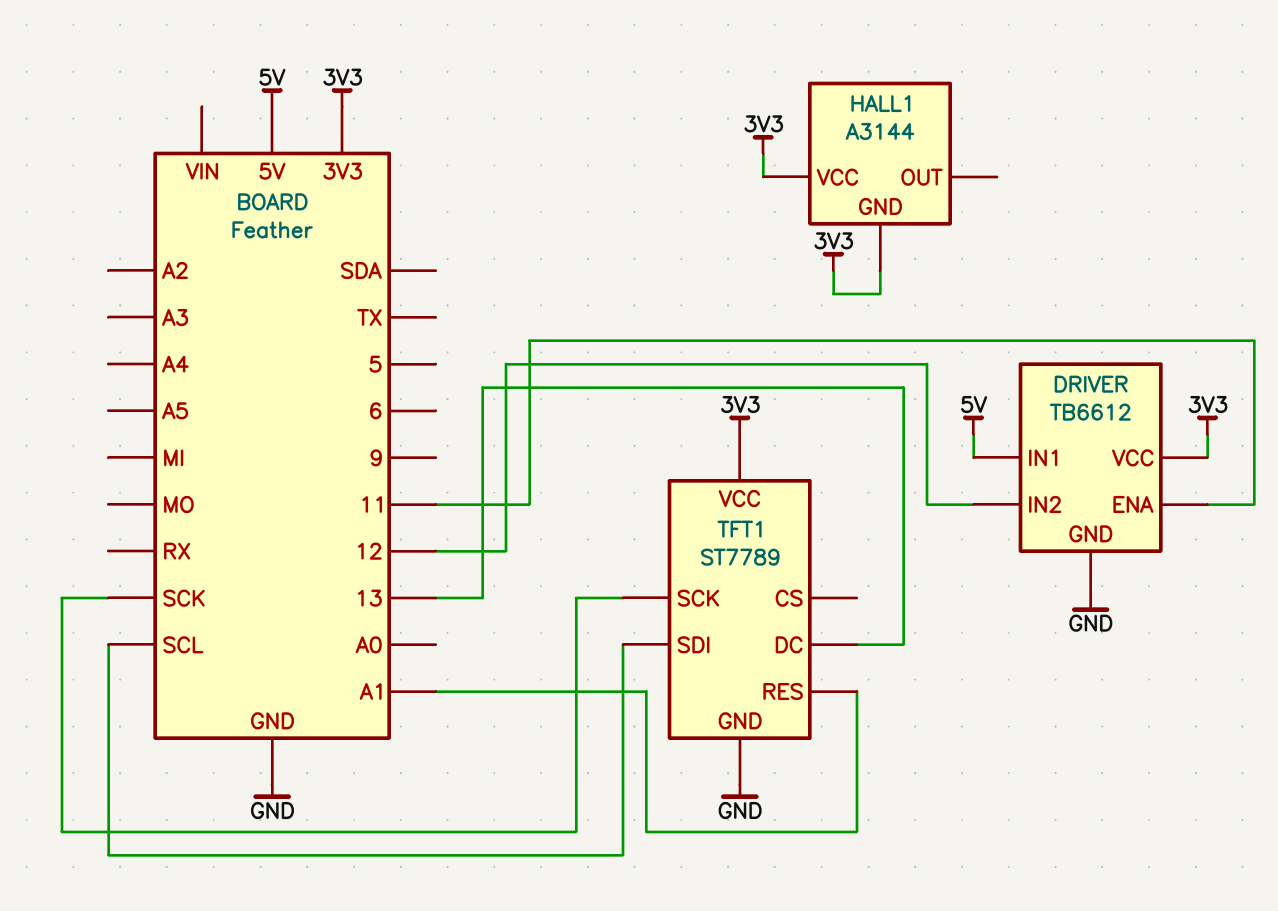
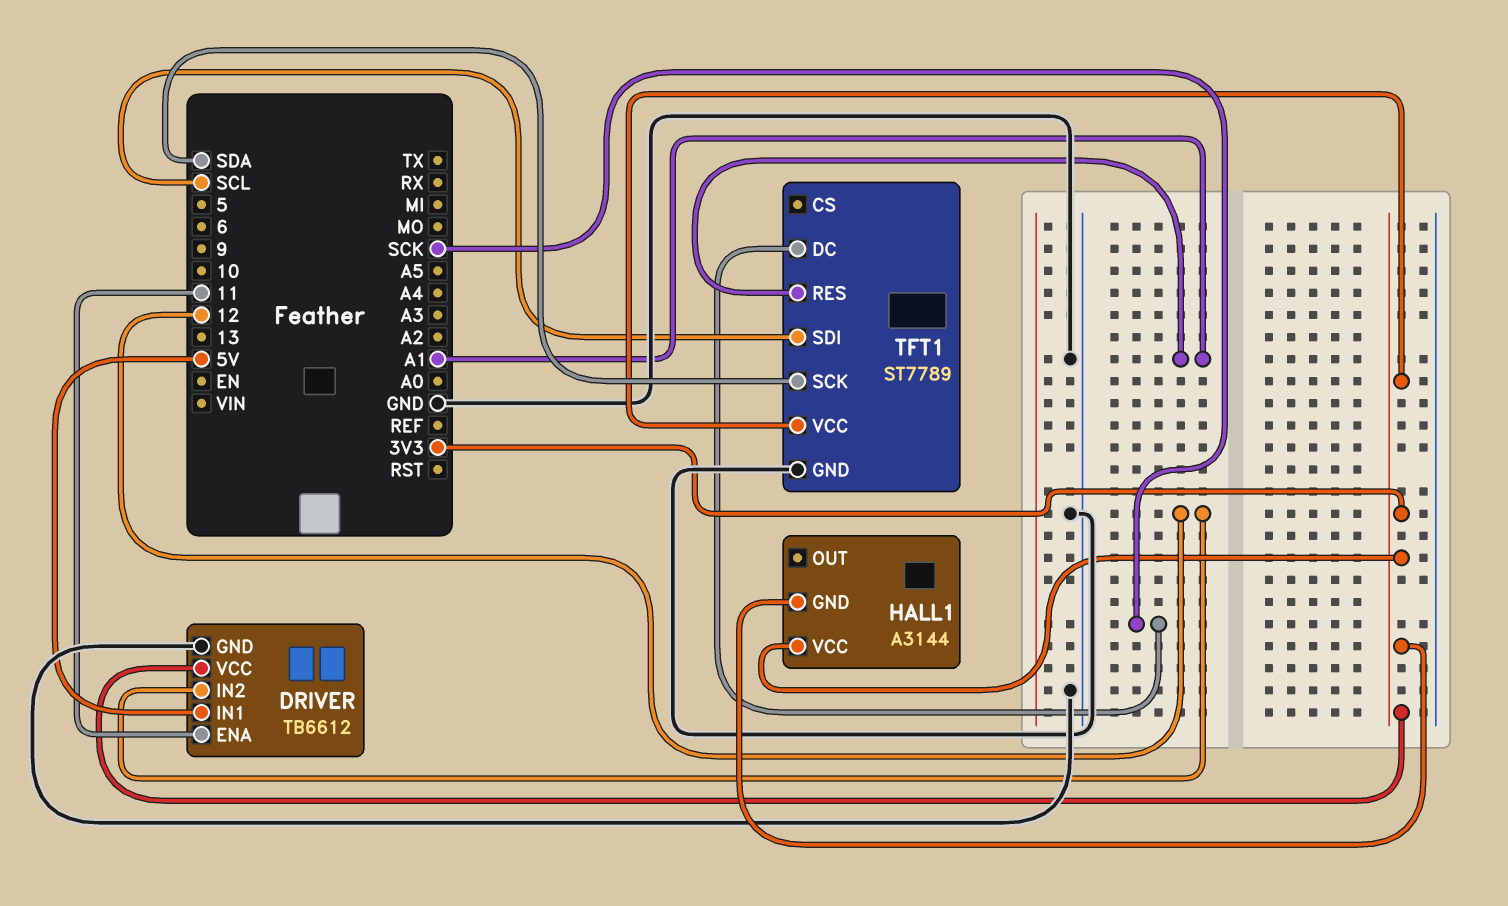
TFT1 pin DC: 13 -> SCK
TFT1 pin SCK: SCK -> SDA

